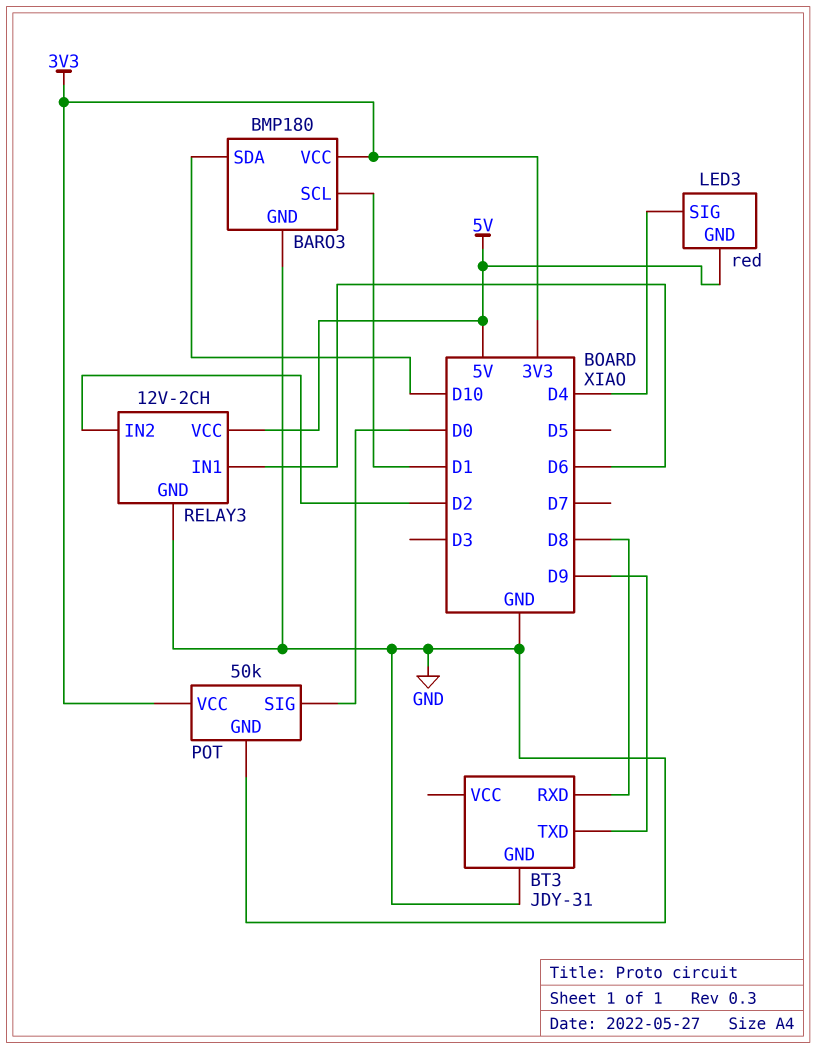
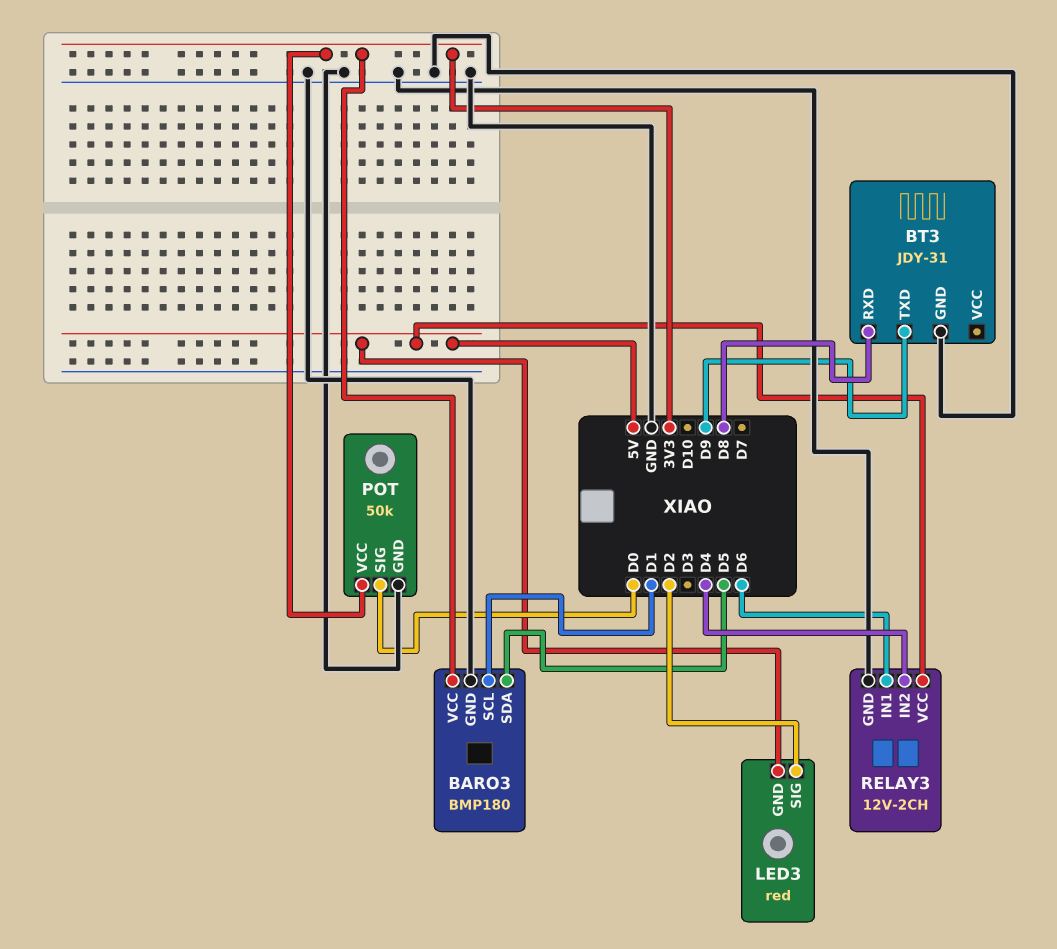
BARO3 pin SDA: D10 -> D5
LED3 pin SIG: D4 -> D2
RELAY3 pin IN2: D2 -> D4

